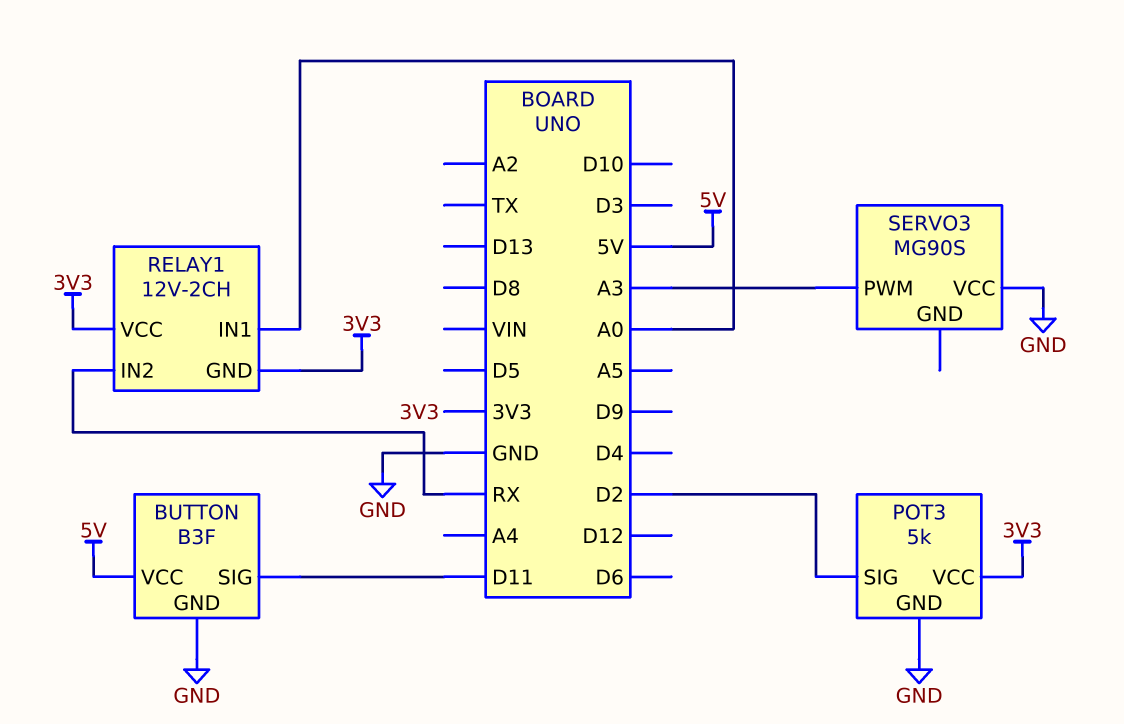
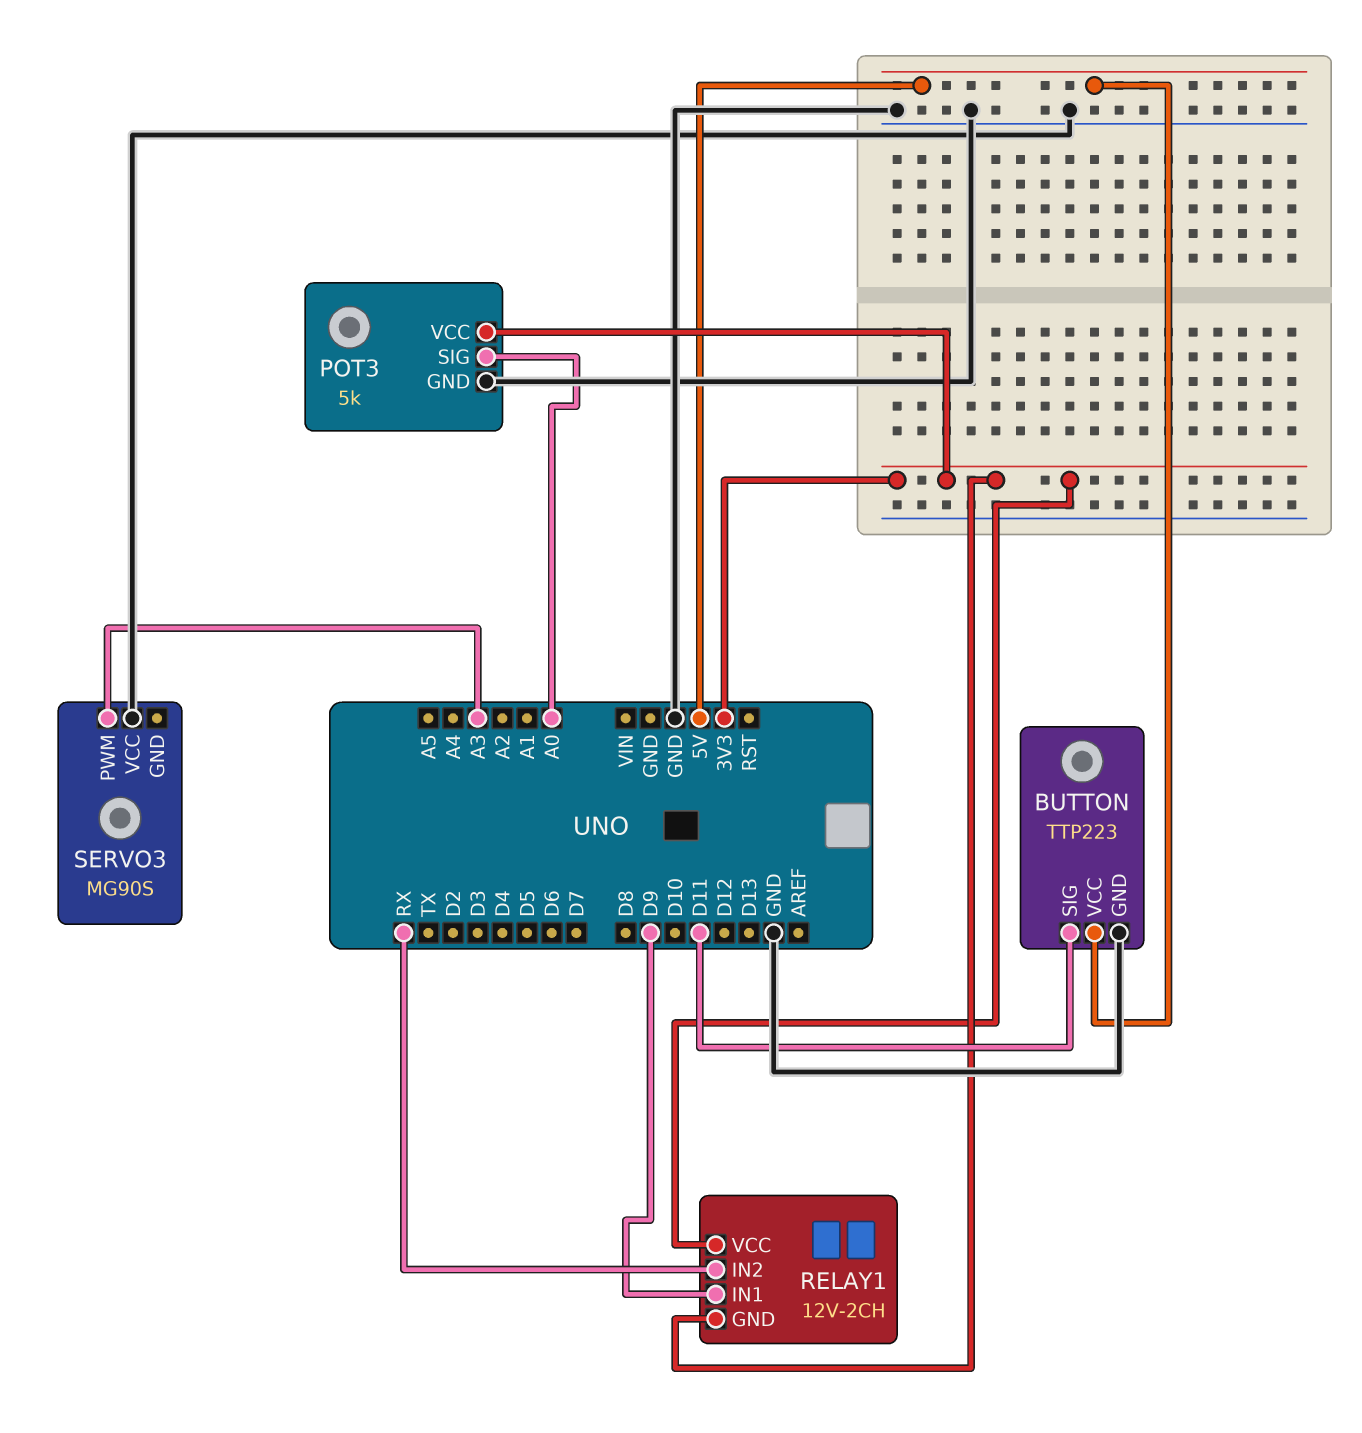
BUTTON: B3F -> TTP223
POT3 pin SIG: D2 -> A0
RELAY1 pin IN1: A0 -> D9

